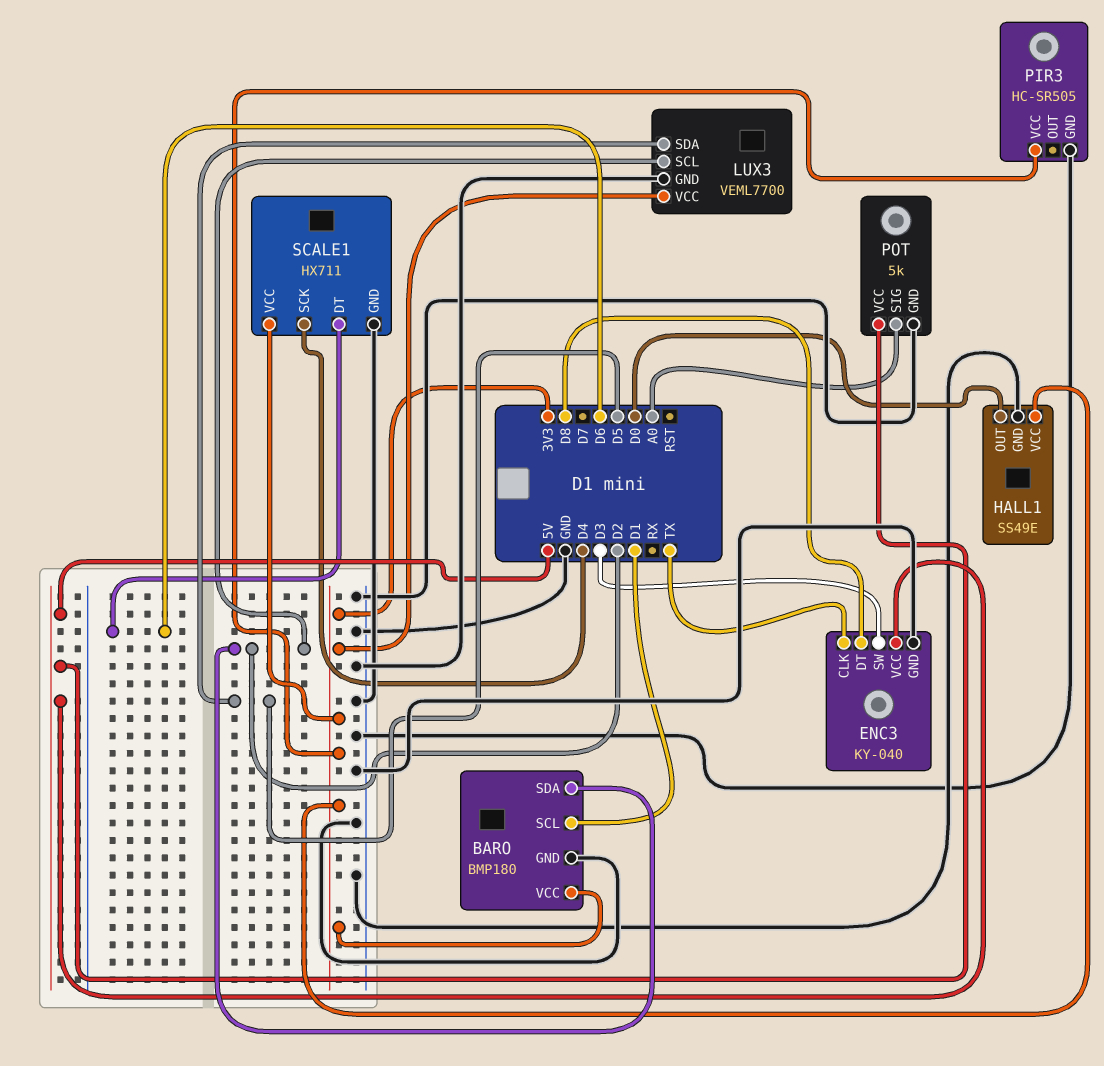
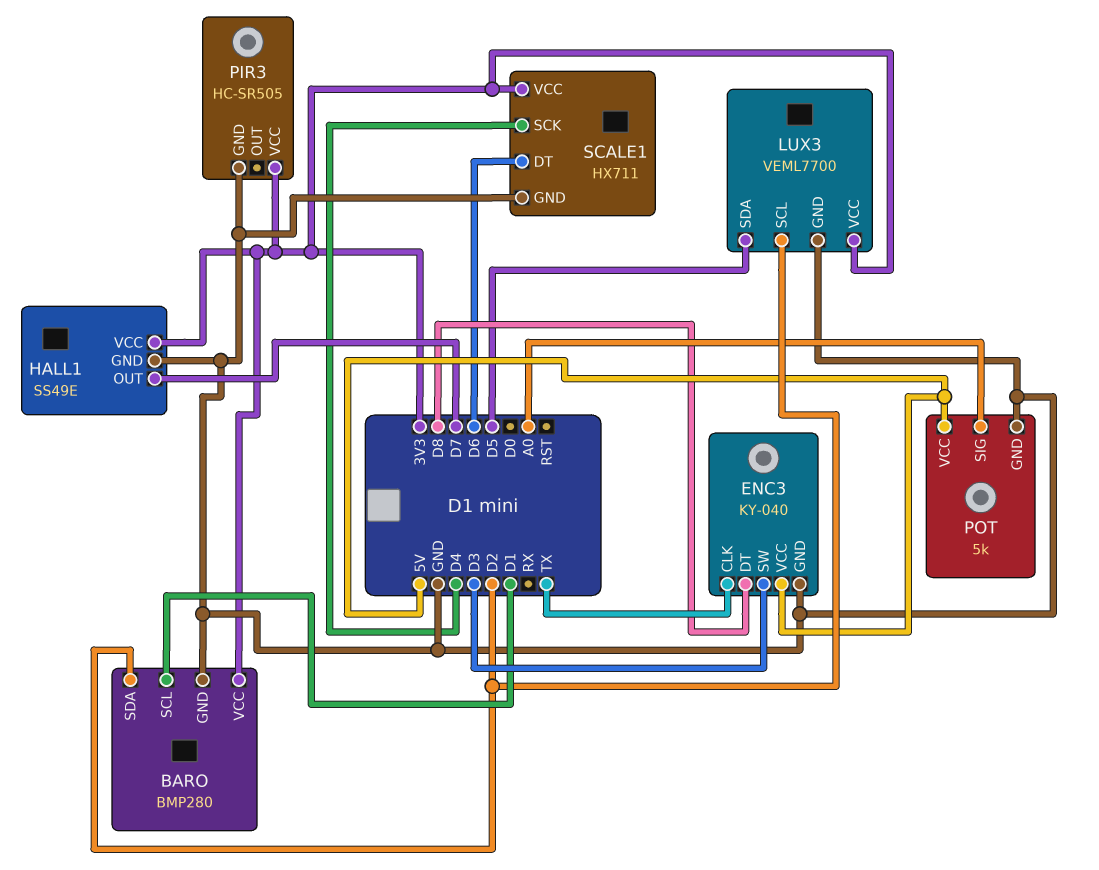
BARO: BMP180 -> BMP280
HALL1 pin OUT: D0 -> D7

